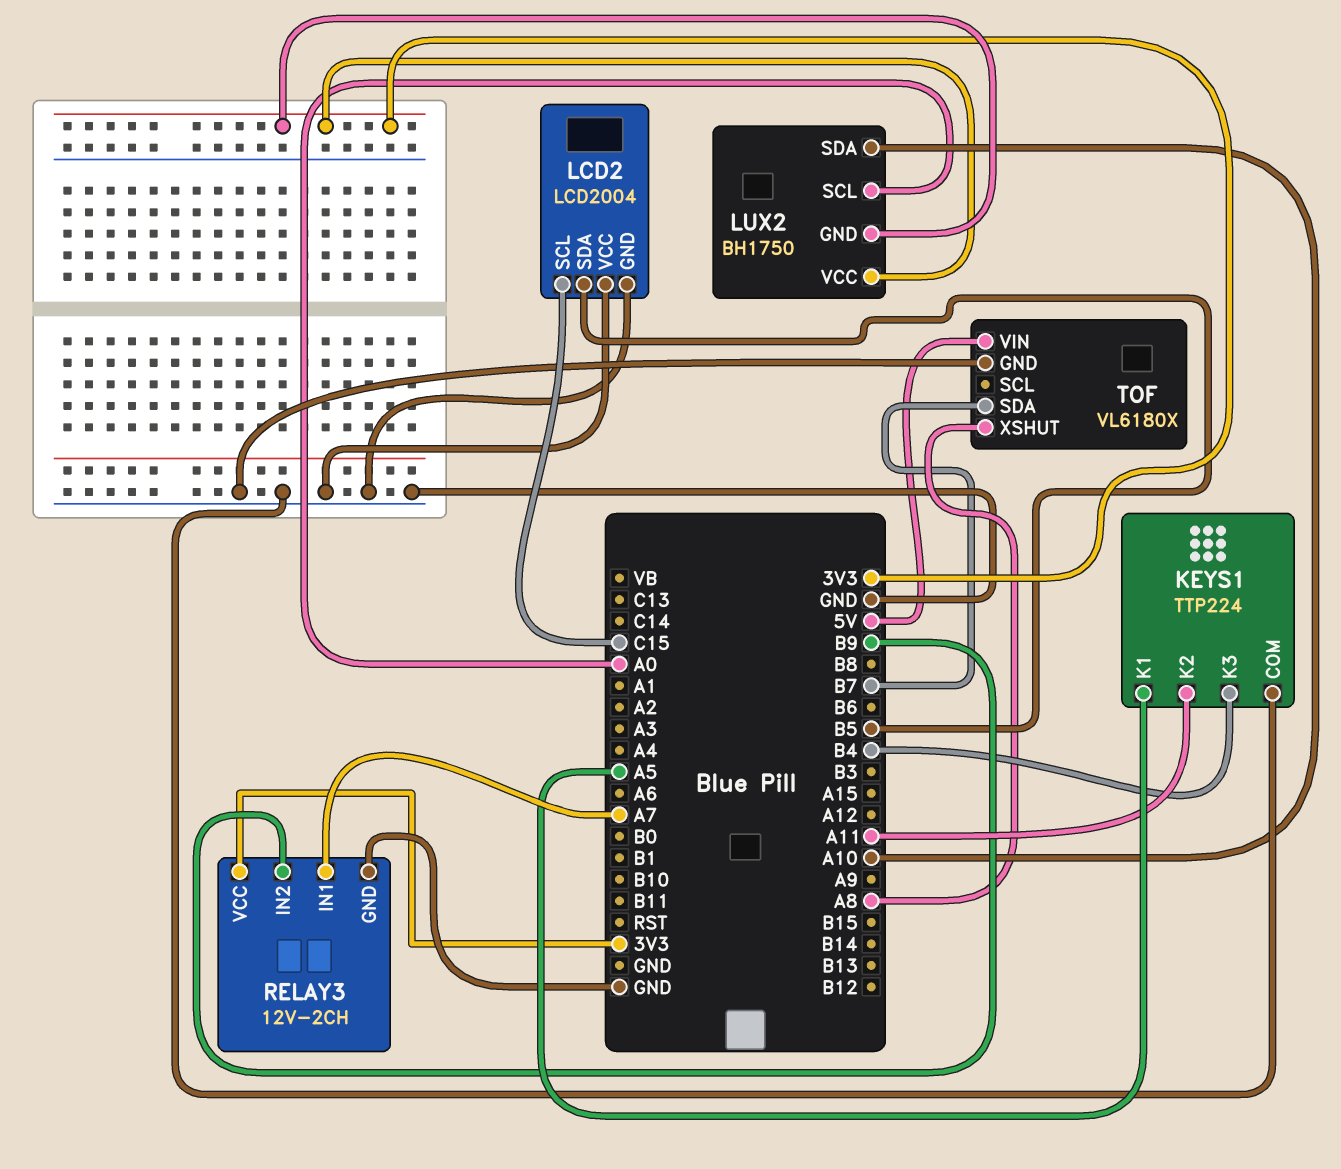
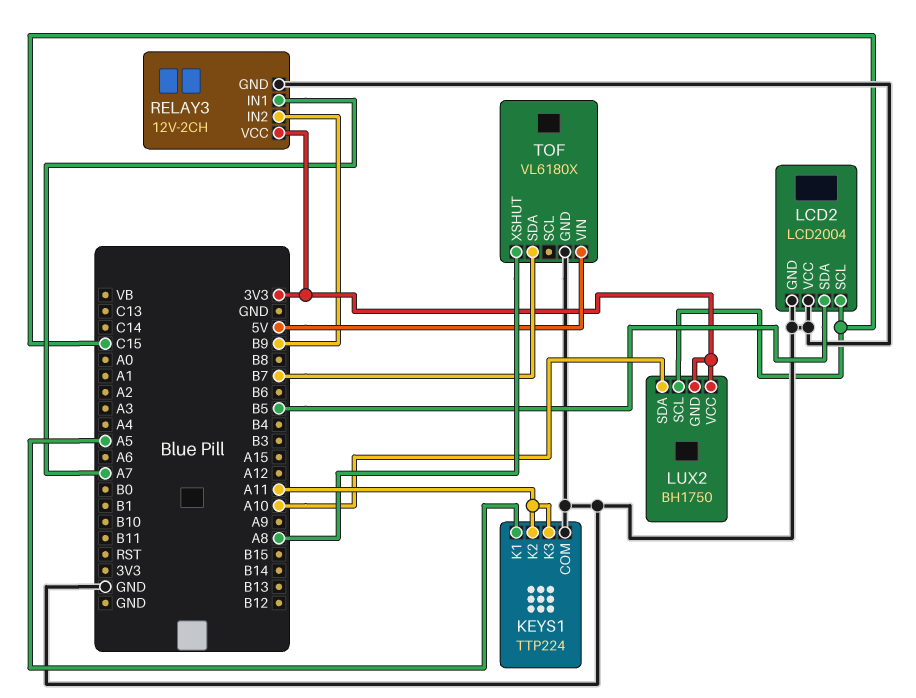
KEYS1 pin K3: B4 -> A11
LUX2 pin SCL: A0 -> C15

